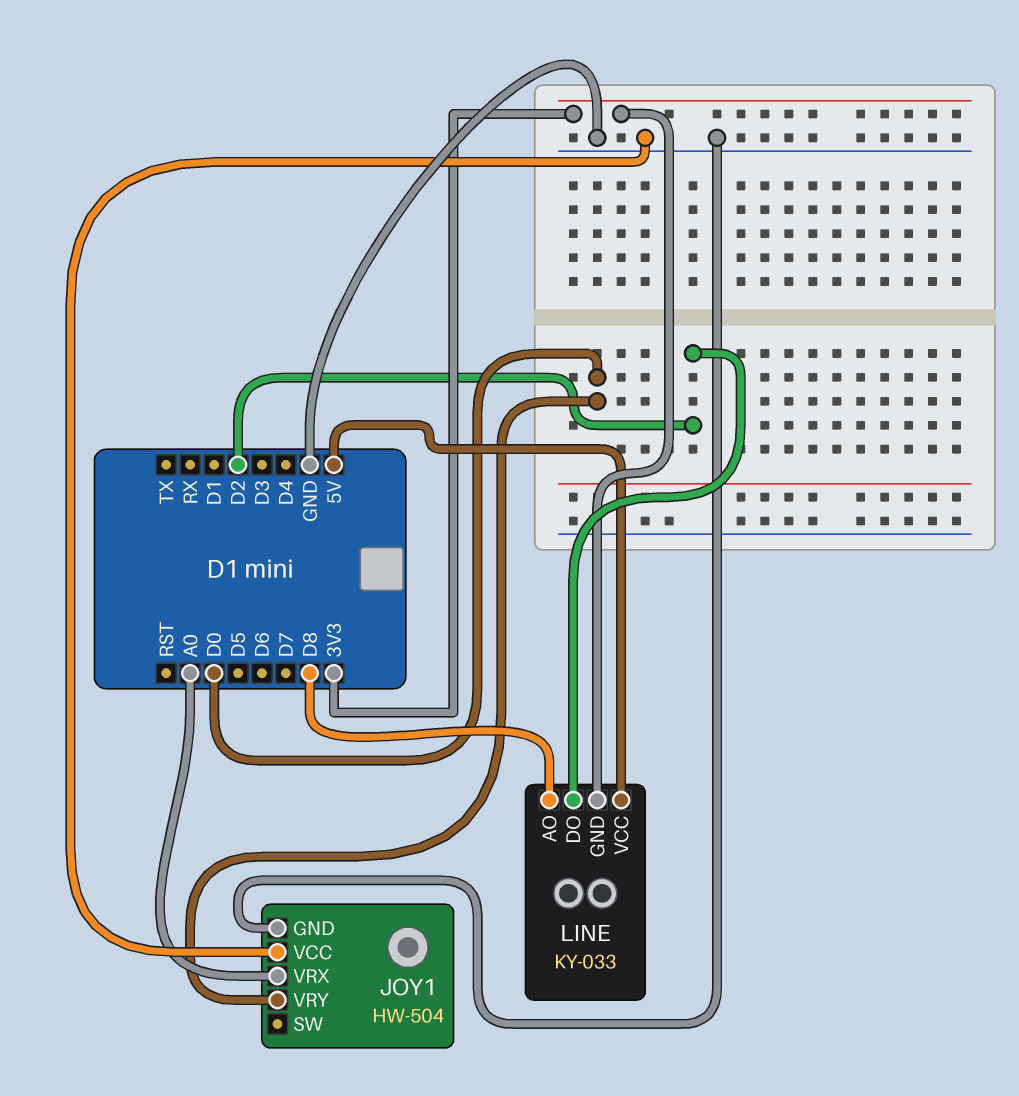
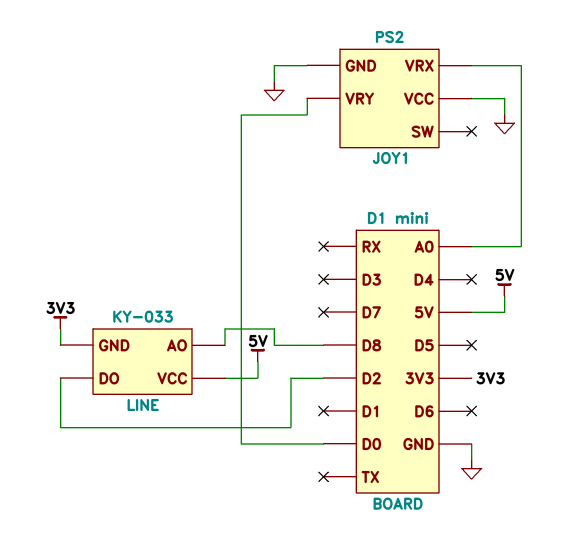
JOY1: HW-504 -> PS2

